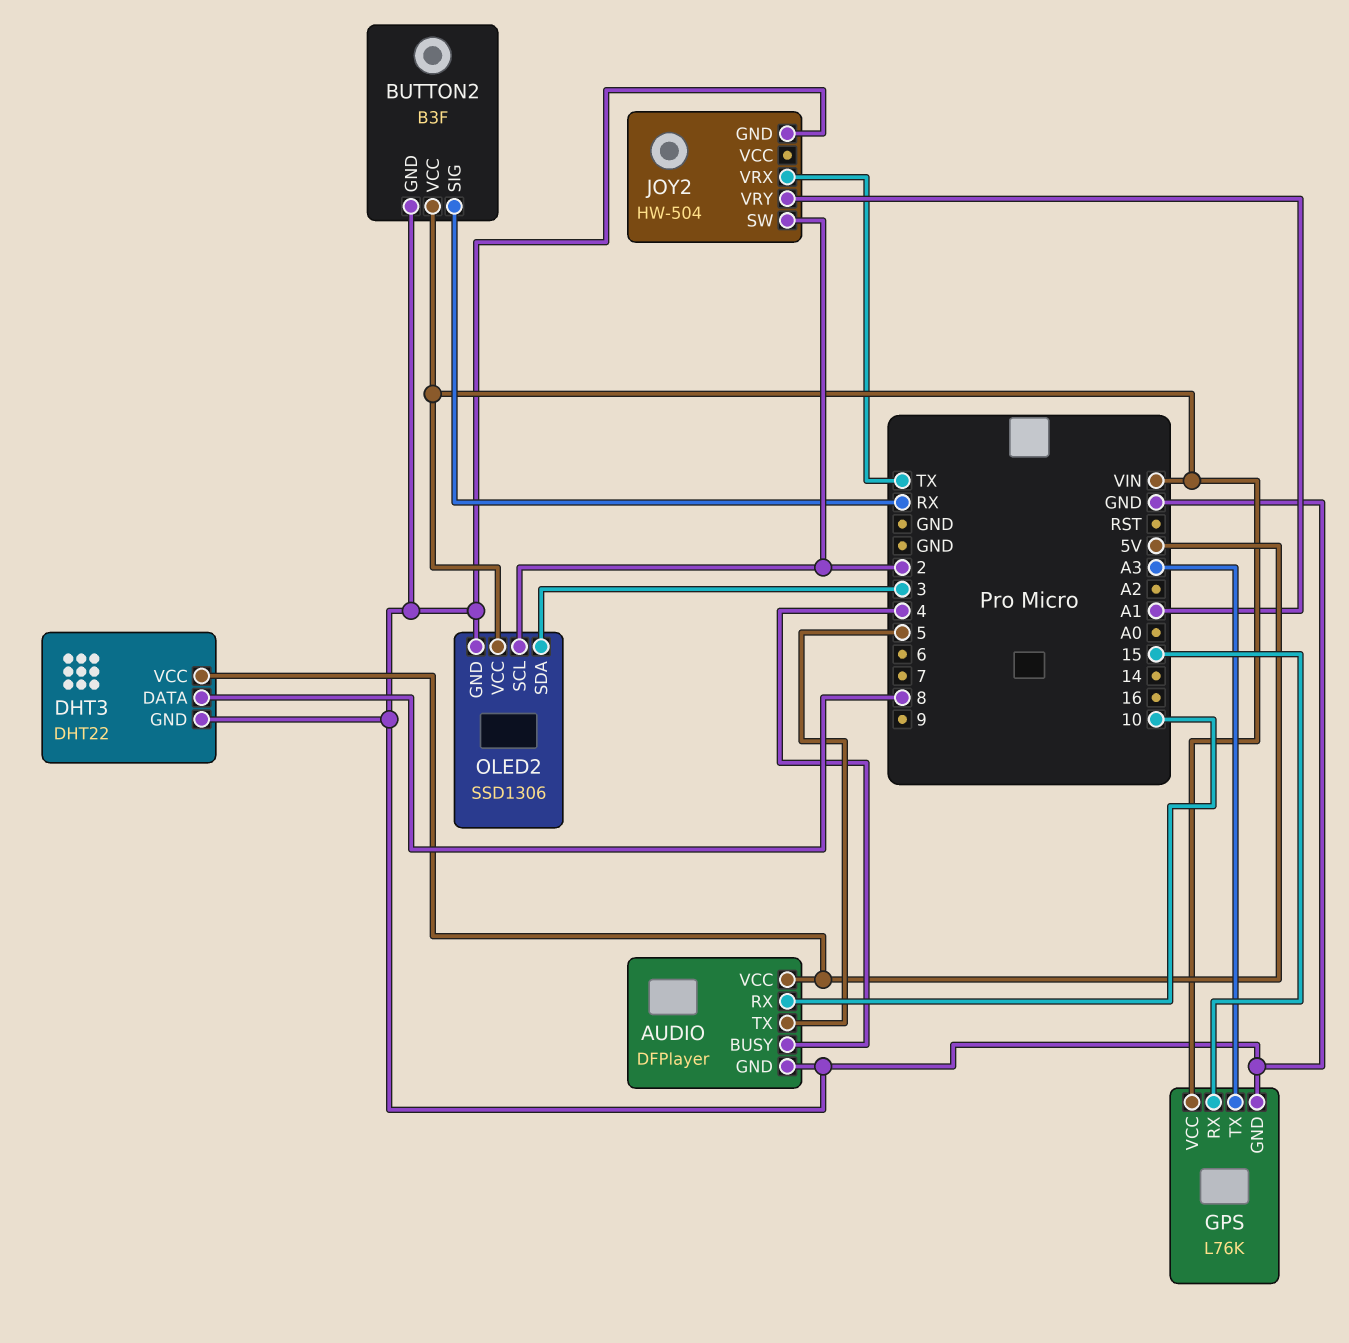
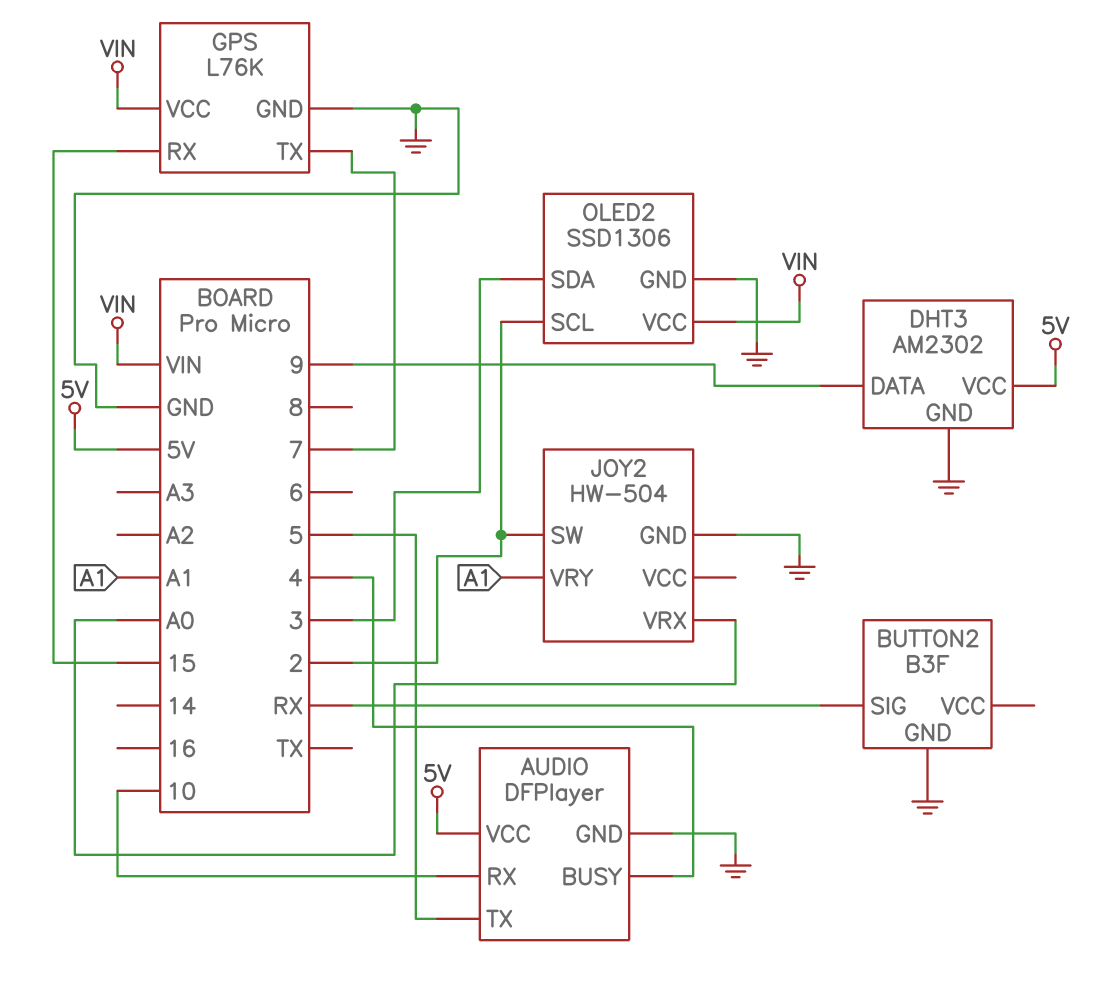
BUTTON2 pin VCC: VIN -> none
DHT3: DHT22 -> AM2302
DHT3 pin DATA: 8 -> 9
GPS pin TX: A3 -> 7
JOY2 pin VRX: TX -> A0

